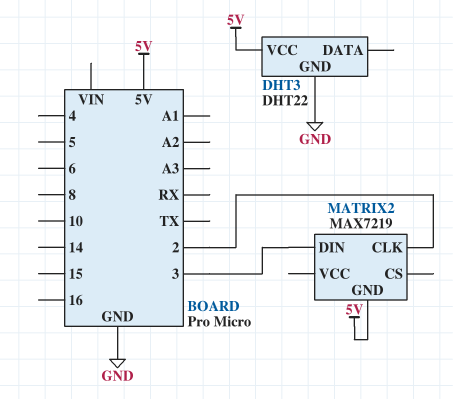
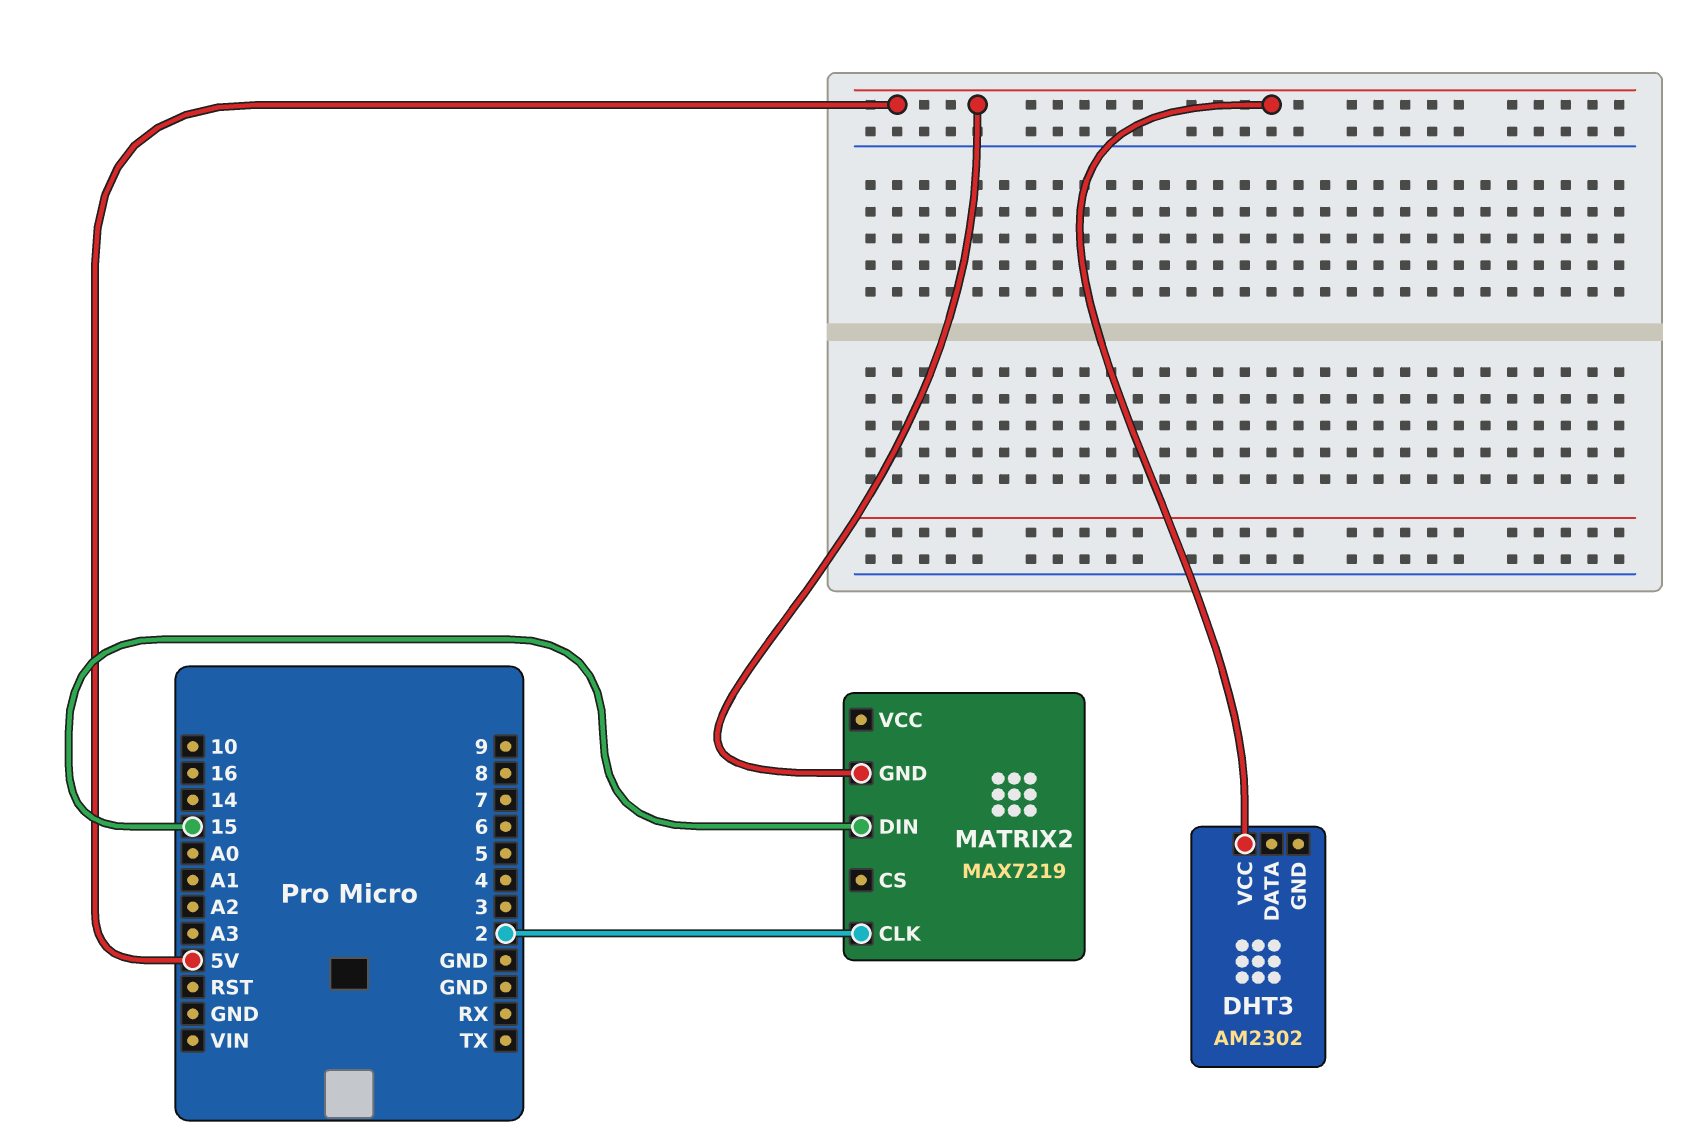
DHT3: DHT22 -> AM2302
DHT3 pin GND: GND -> none
MATRIX2 pin DIN: 3 -> 15

